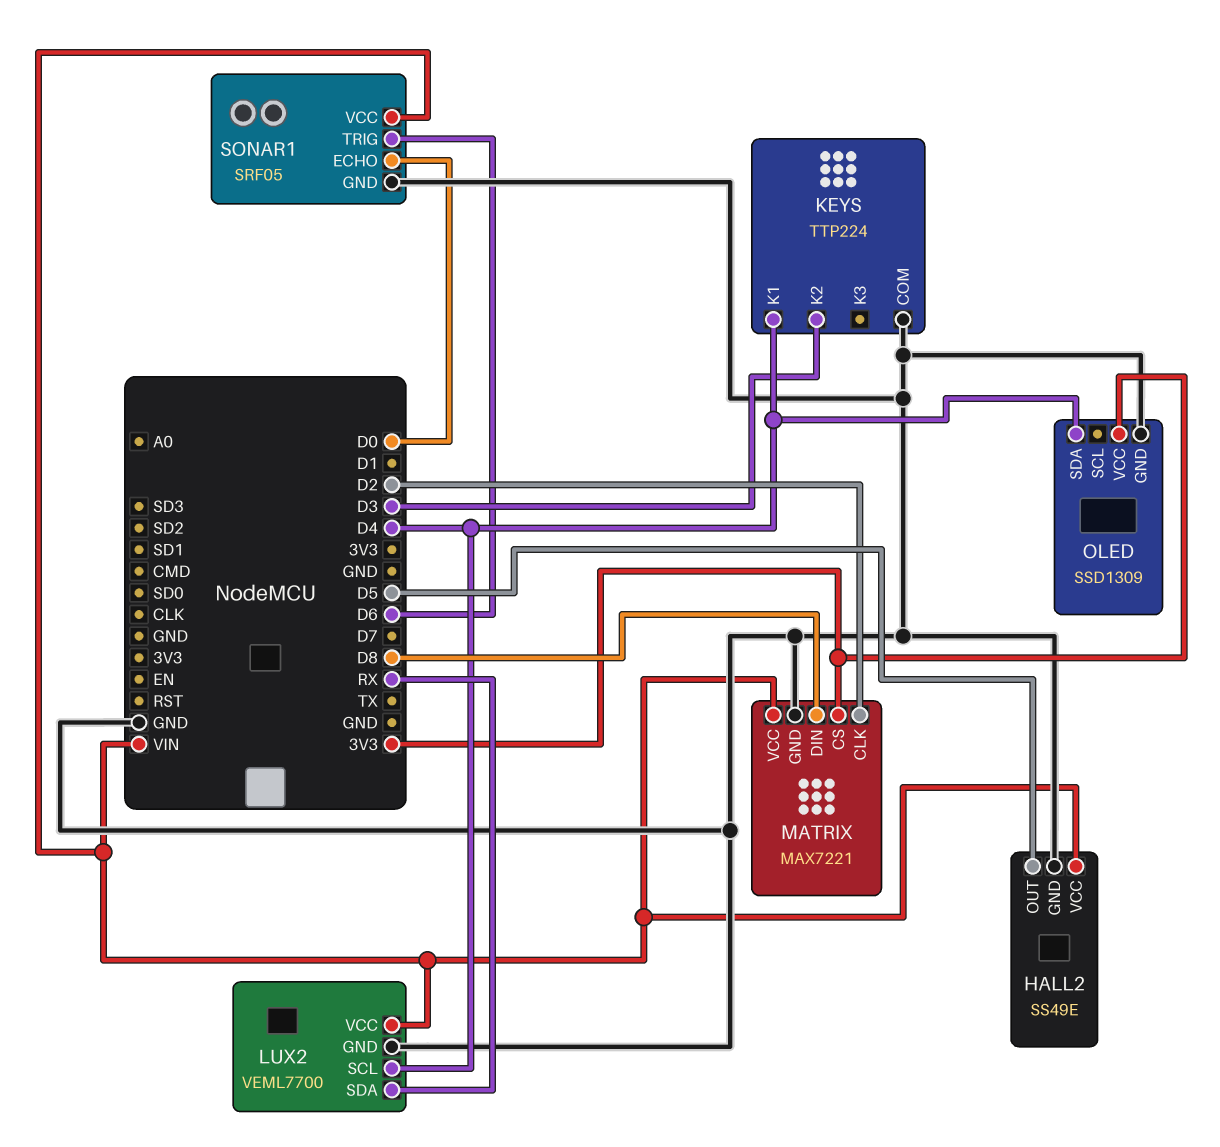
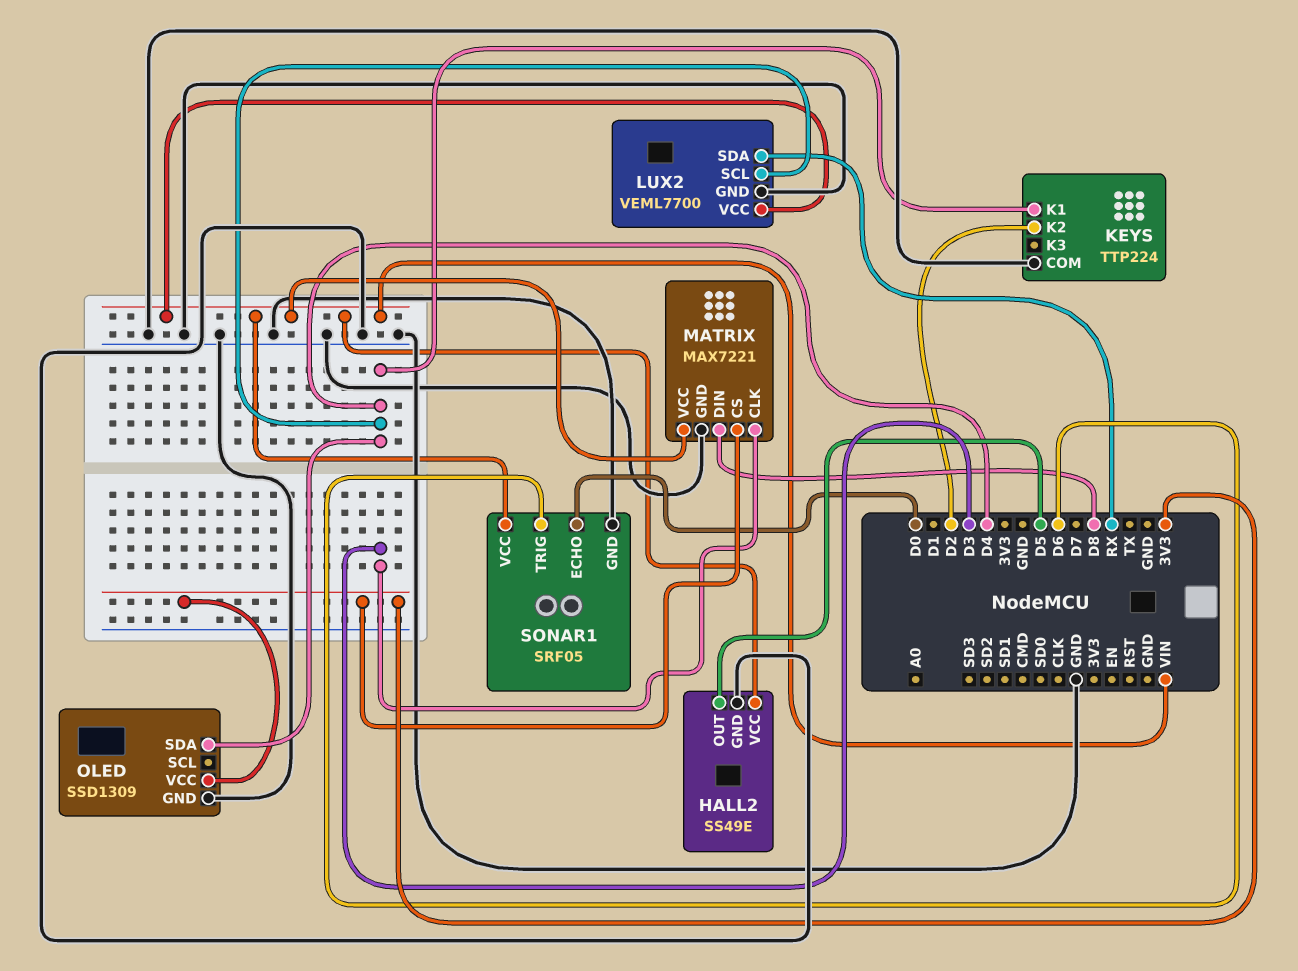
KEYS pin K2: D3 -> D2
MATRIX pin CLK: D2 -> D3

